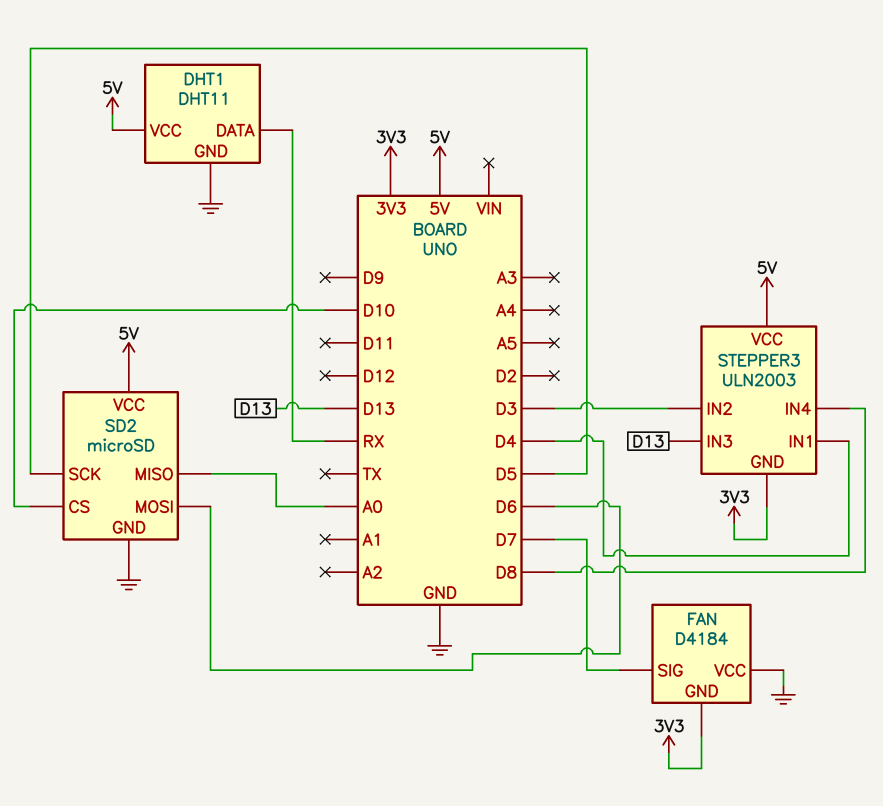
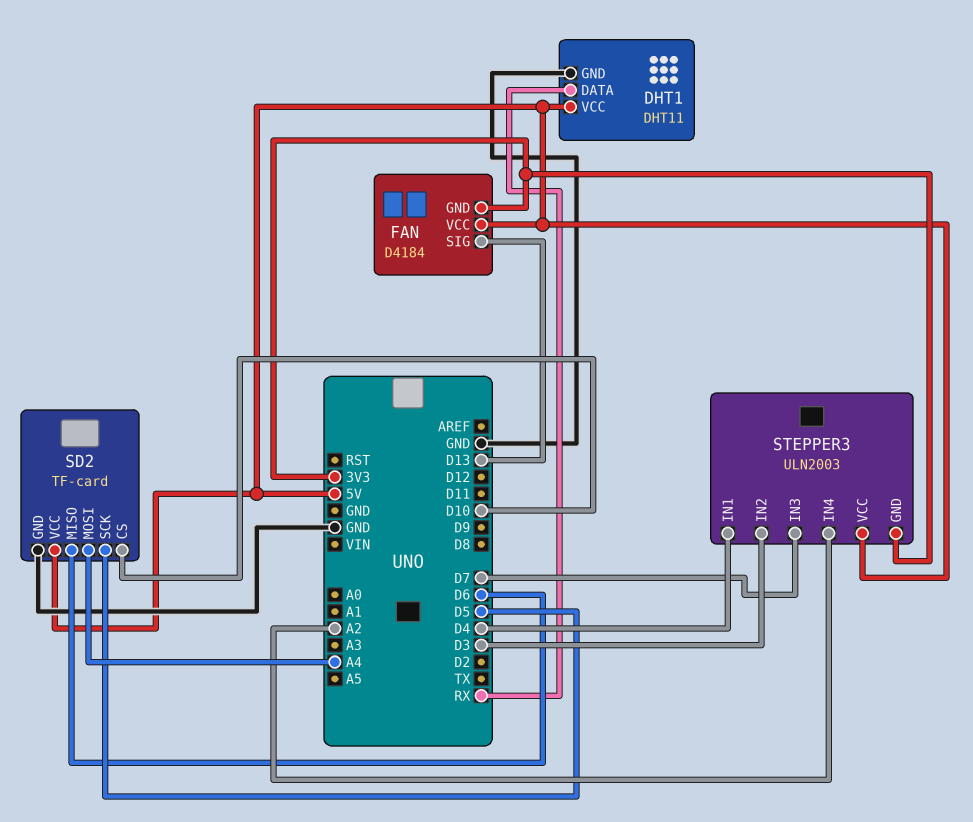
FAN pin SIG: D7 -> D13
FAN pin VCC: GND -> 5V
SD2: microSD -> TF-card
SD2 pin MISO: A0 -> D6
SD2 pin MOSI: D6 -> A4
STEPPER3 pin IN3: D13 -> D7
STEPPER3 pin IN4: D8 -> A2

